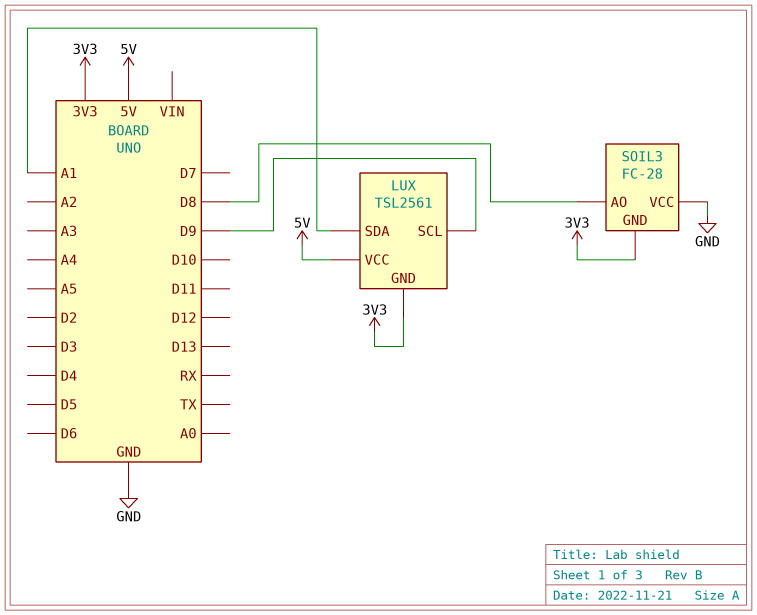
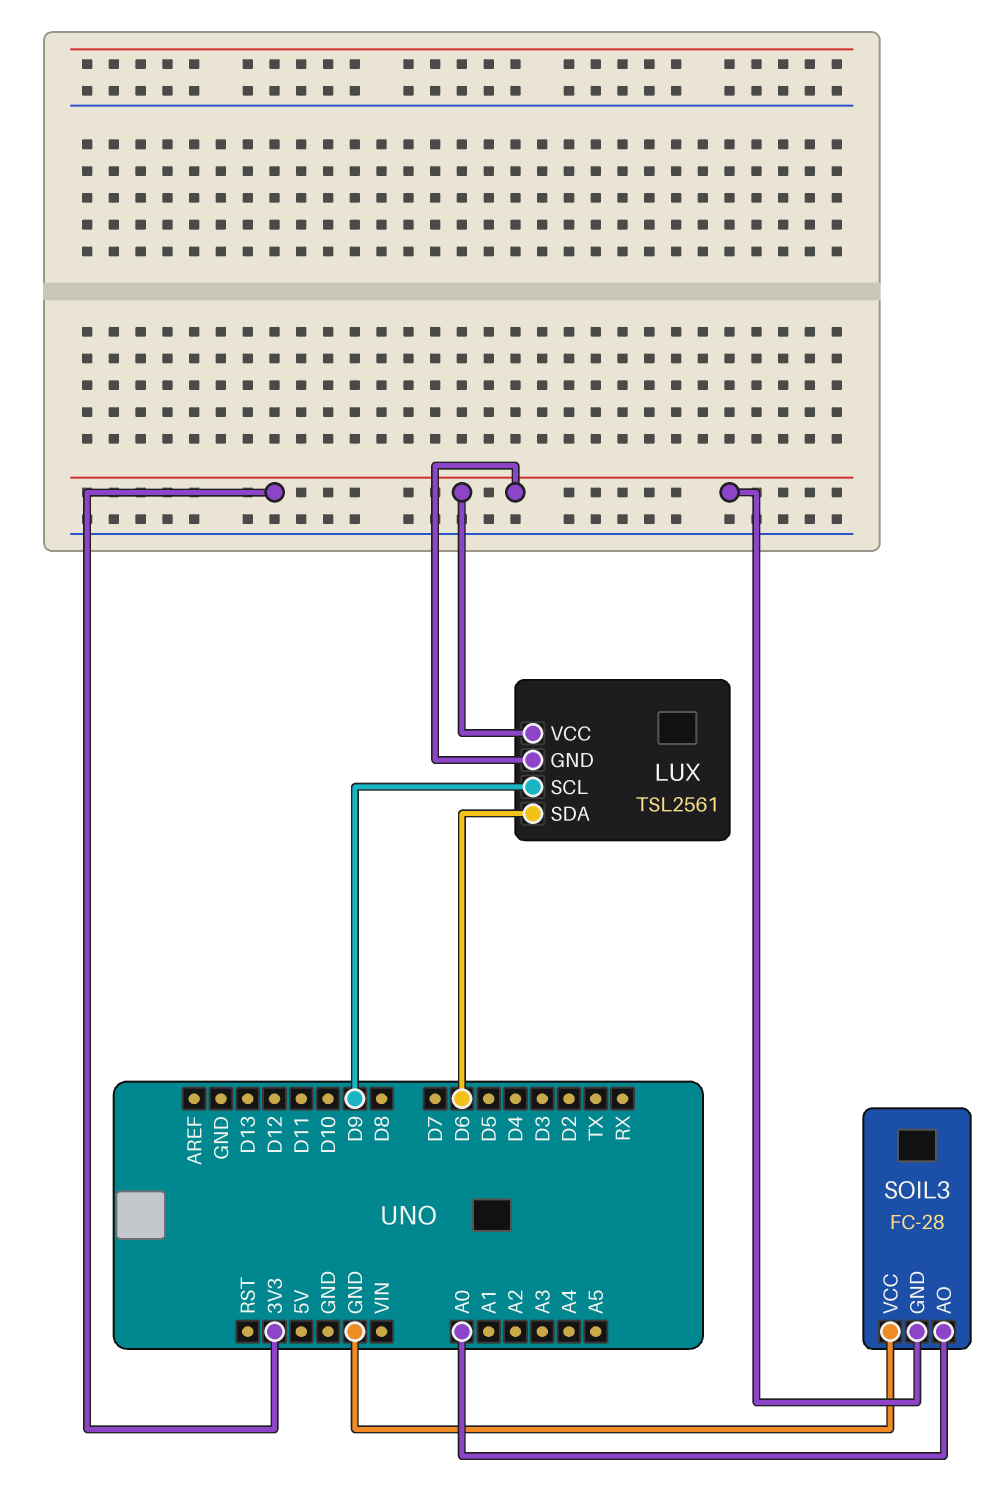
LUX pin SDA: A1 -> D6
LUX pin VCC: 5V -> 3V3
SOIL3 pin AO: D8 -> A0

